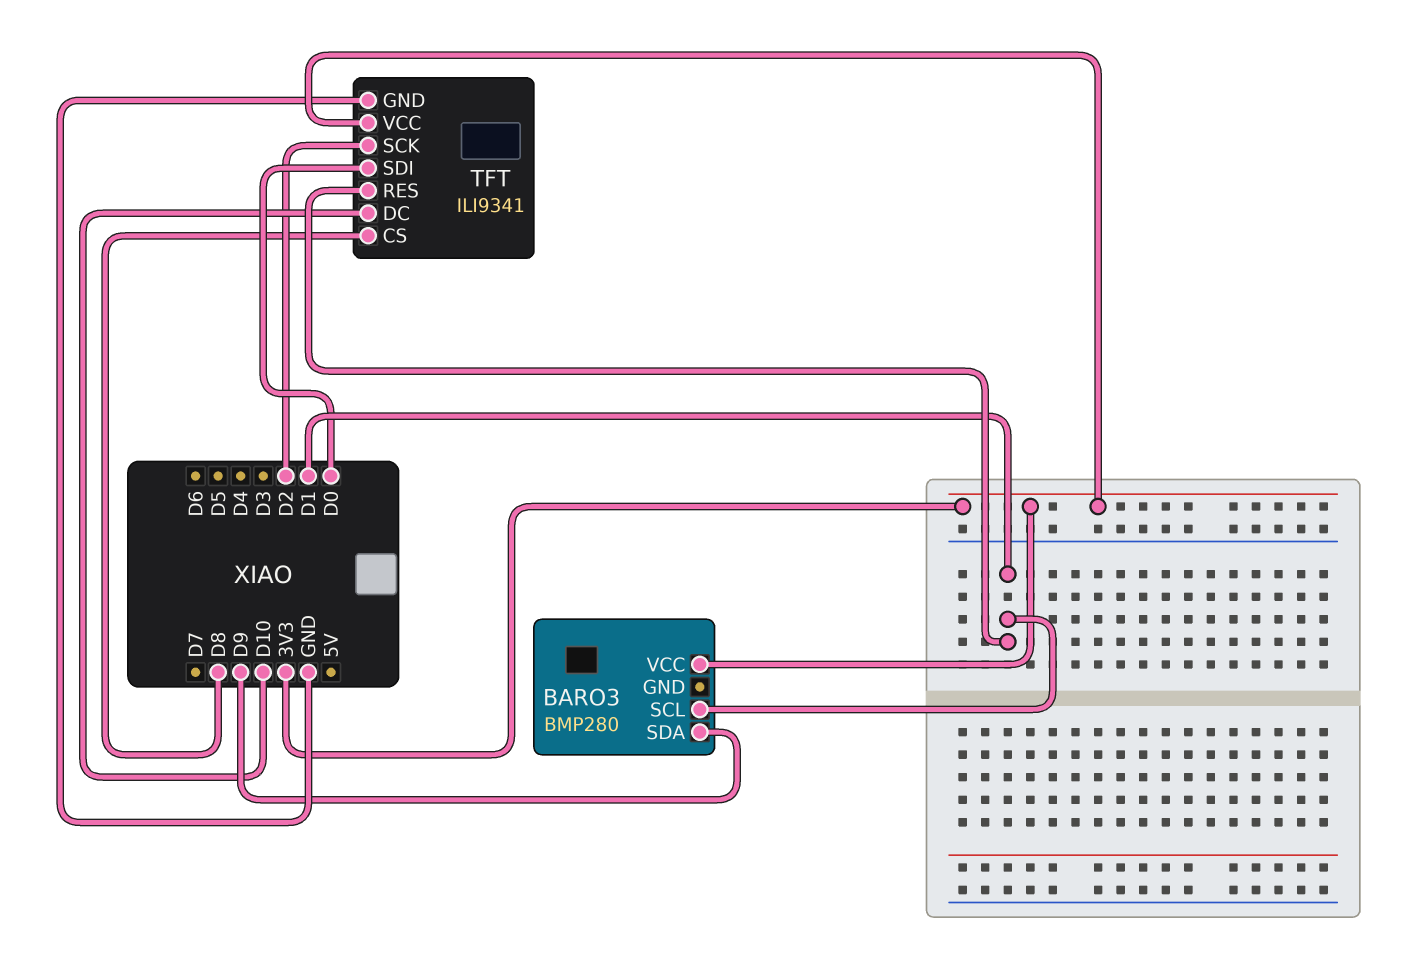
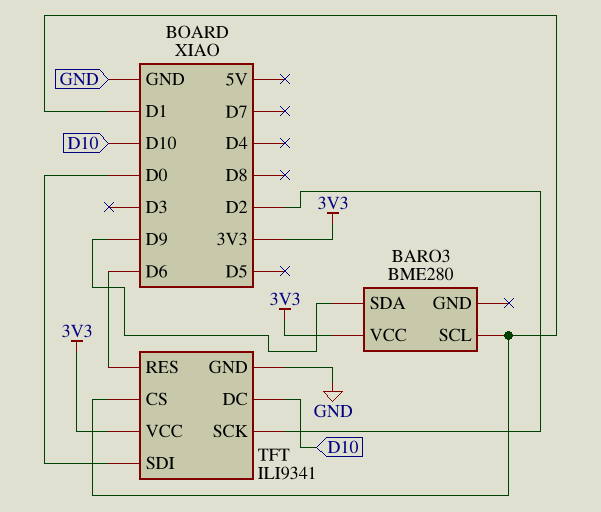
BARO3: BMP280 -> BME280
TFT pin CS: D8 -> D1
TFT pin RES: D1 -> D6

